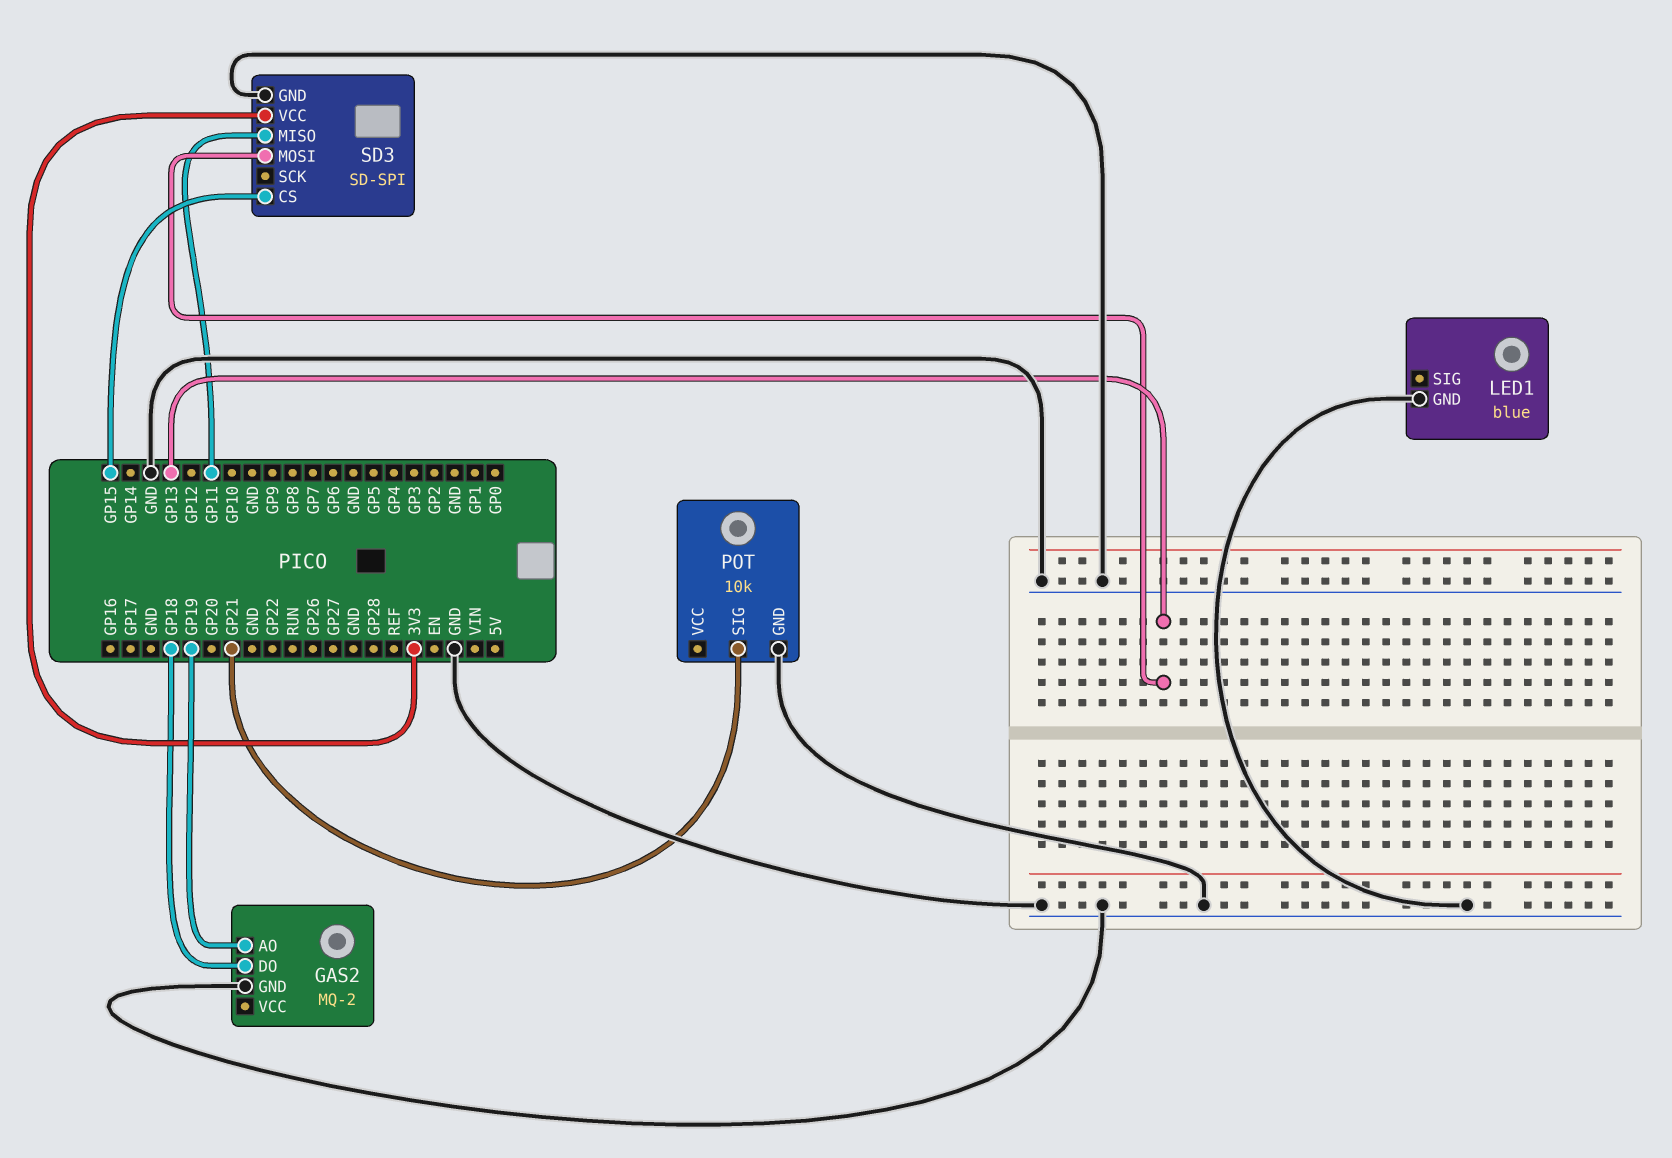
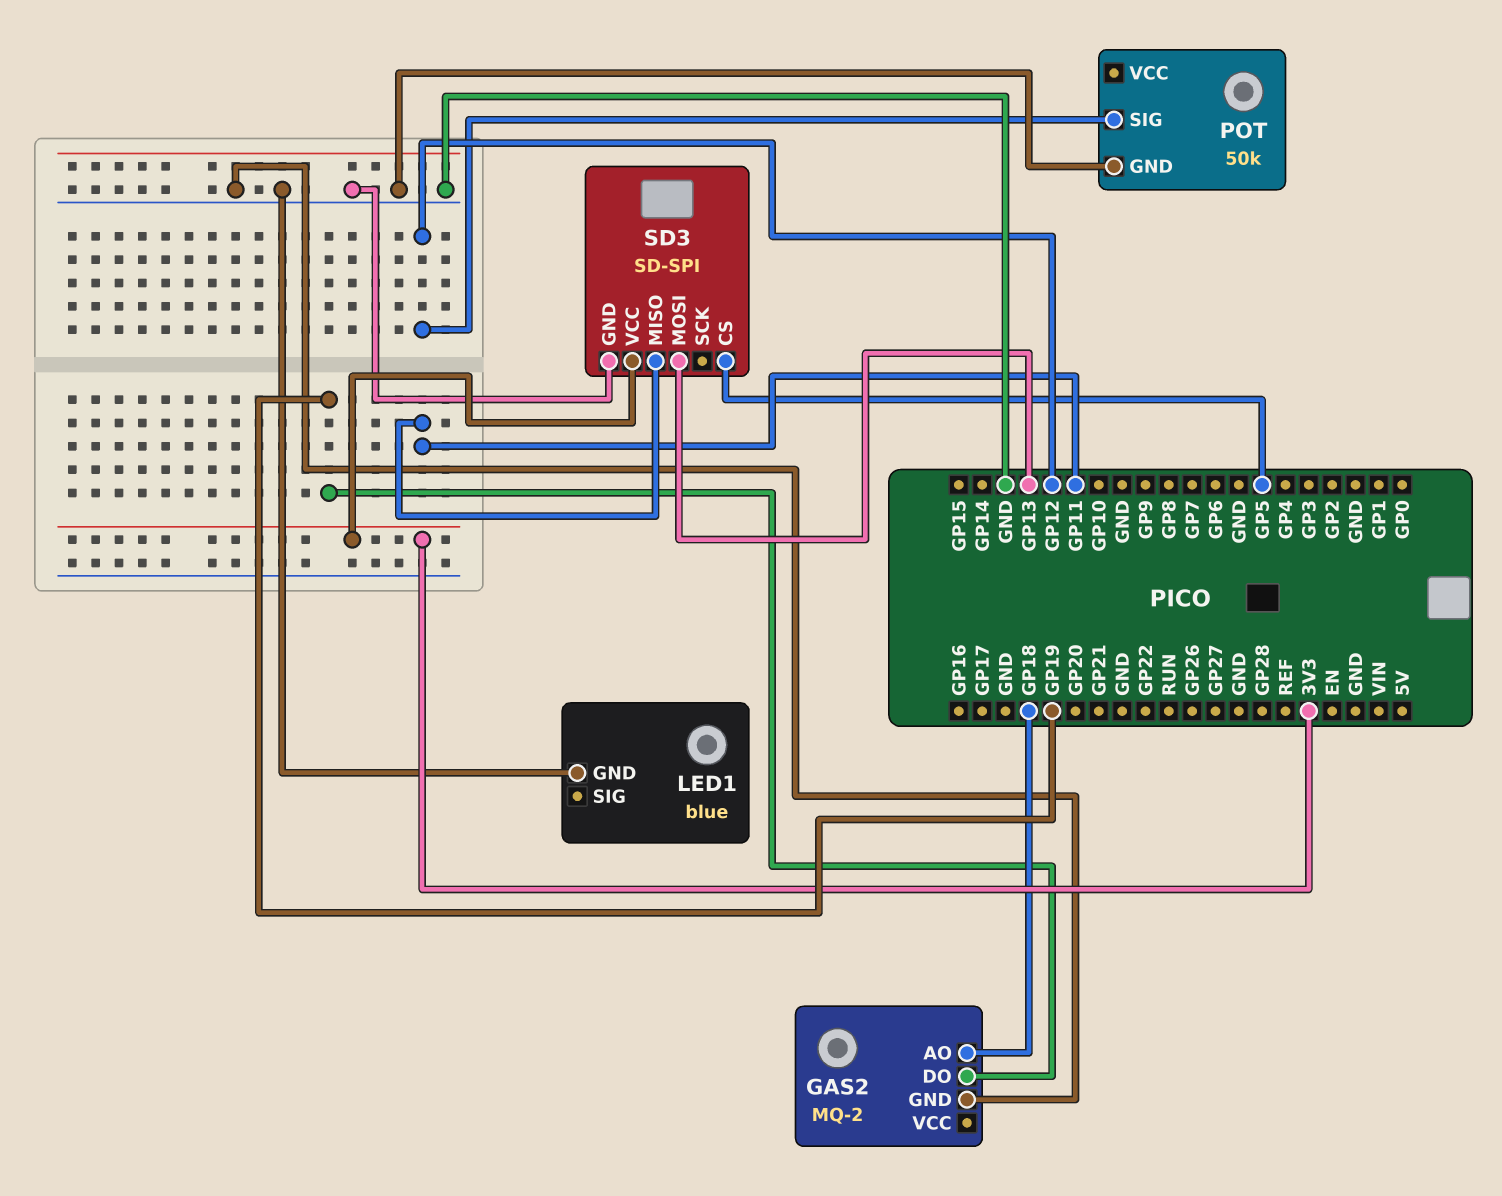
GAS2 pin AO: GP19 -> GP18
GAS2 pin DO: GP18 -> GP19
POT: 10k -> 50k
POT pin SIG: GP21 -> GP12
SD3 pin CS: GP15 -> GP5

